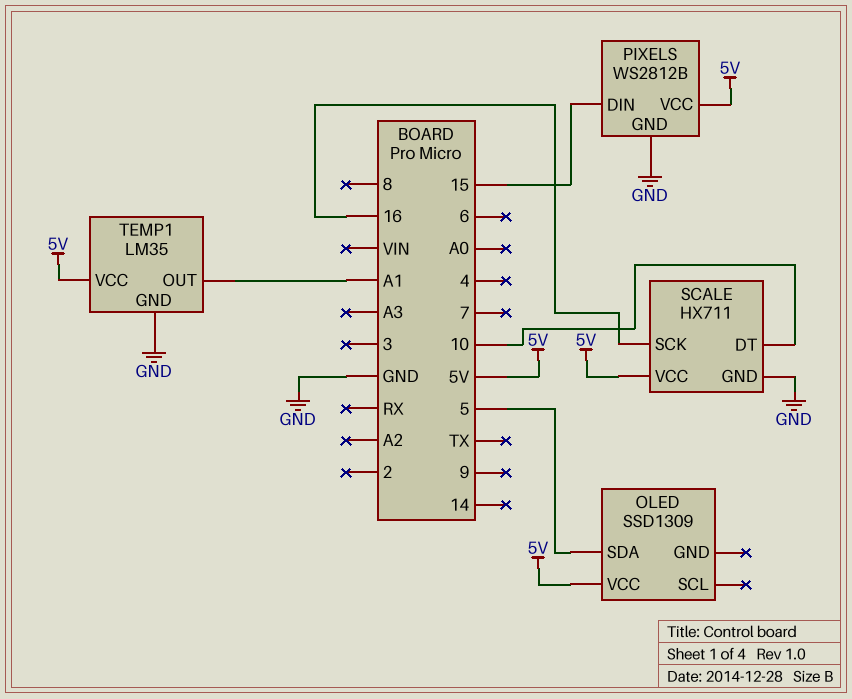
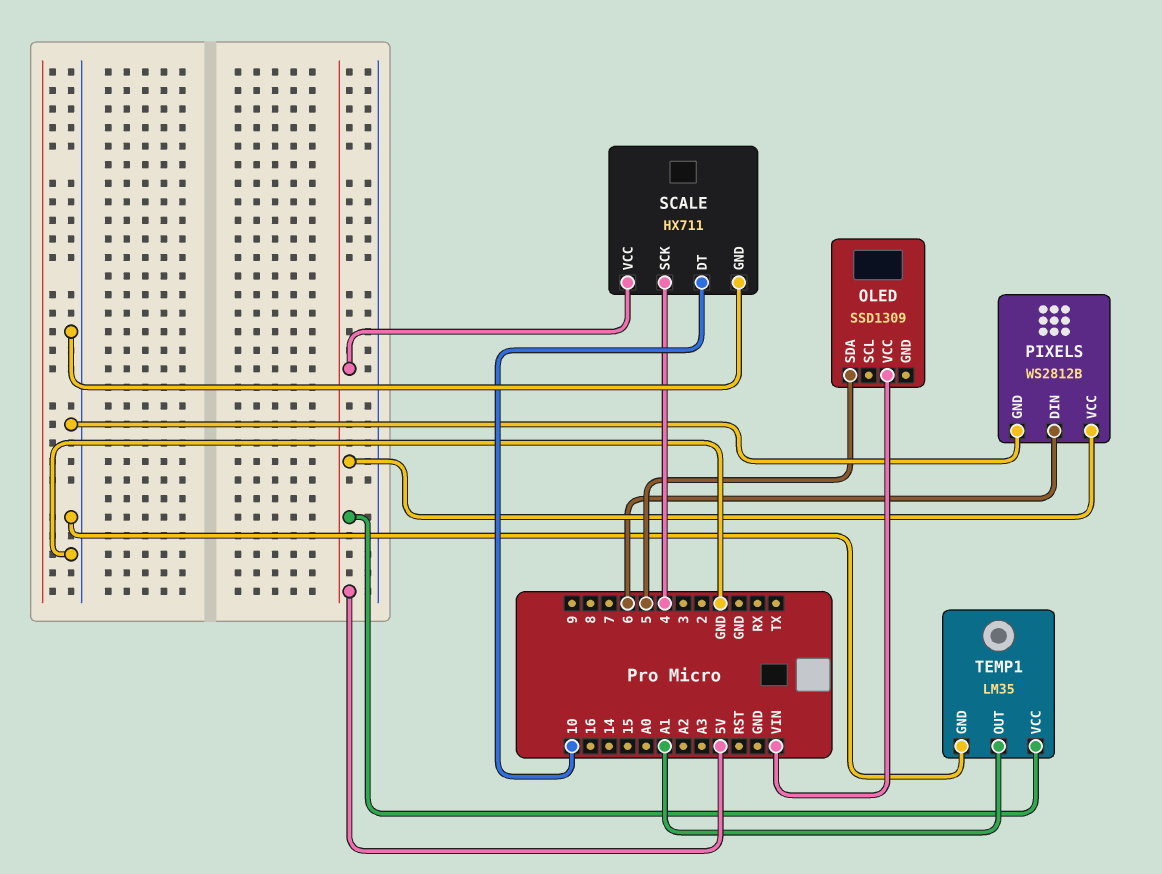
OLED pin VCC: 5V -> VIN
PIXELS pin DIN: 15 -> 6
SCALE pin SCK: 16 -> 4

